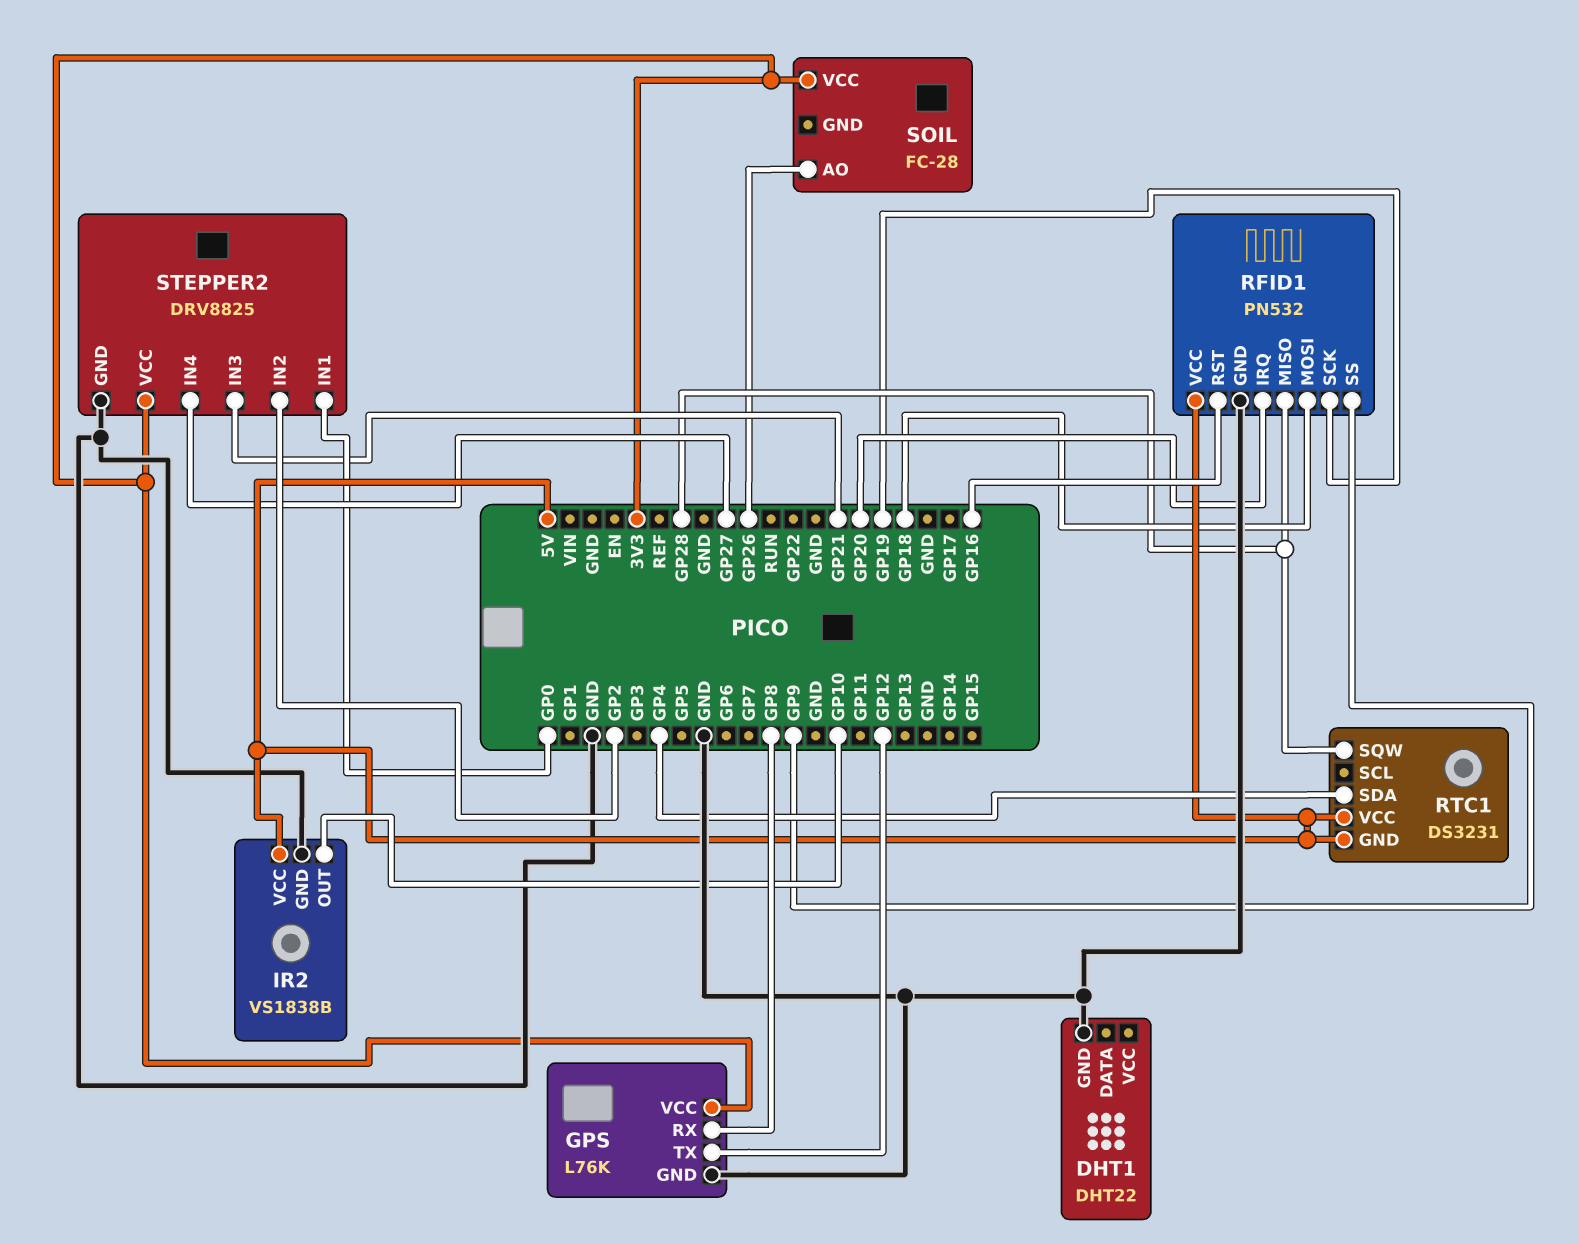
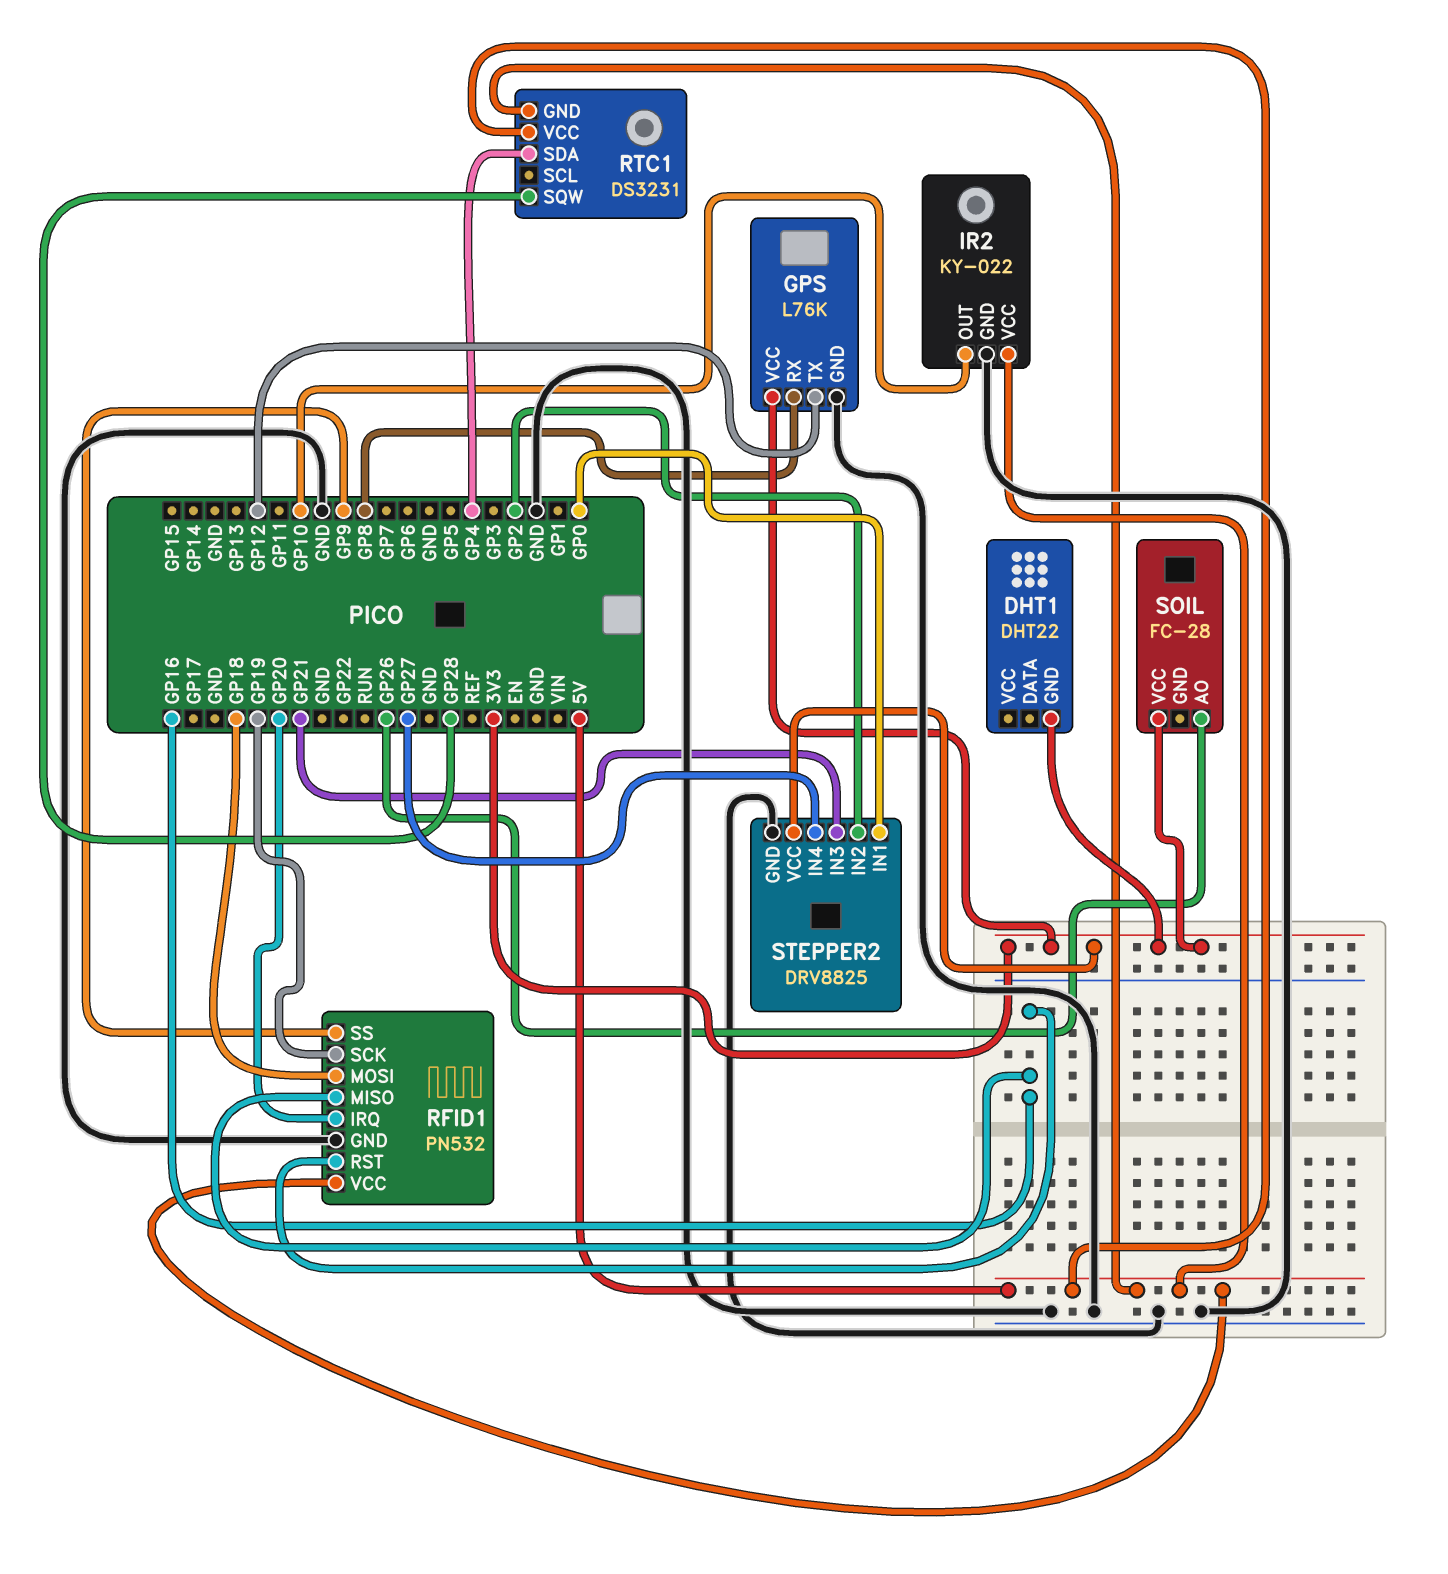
DHT1 pin GND: GND -> 3V3
IR2: VS1838B -> KY-022
RFID1 pin MISO: GP28 -> GP16

